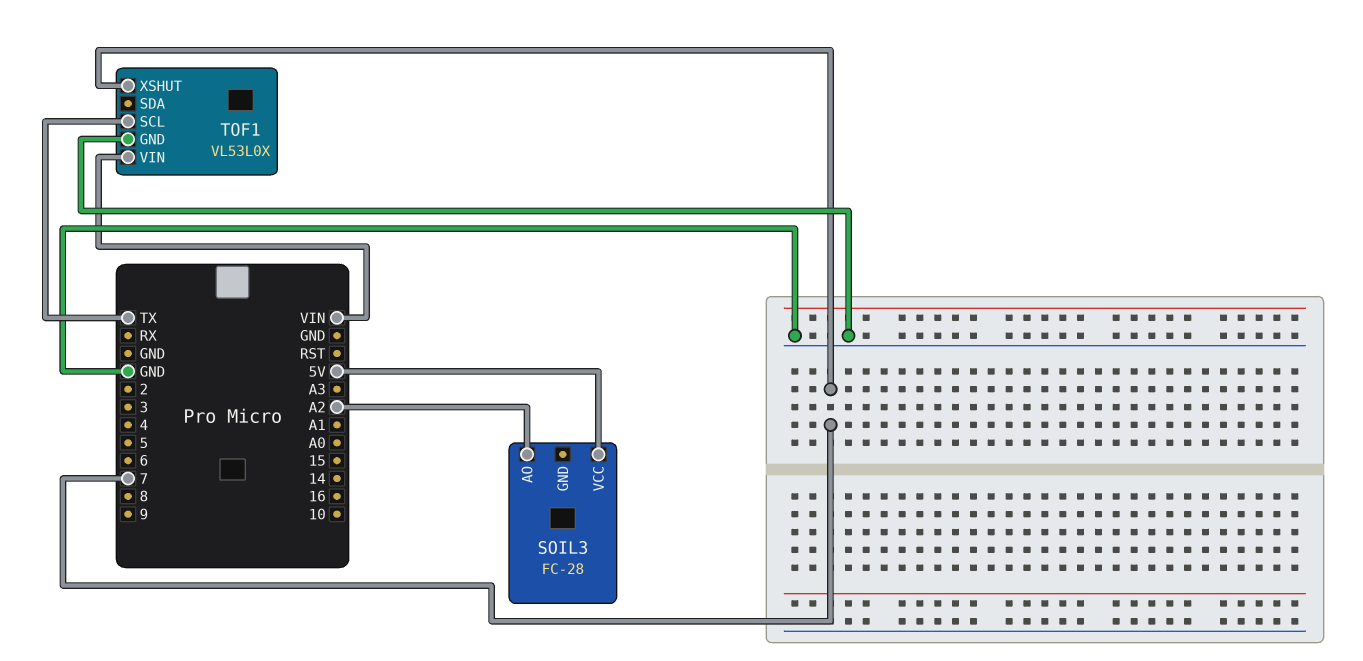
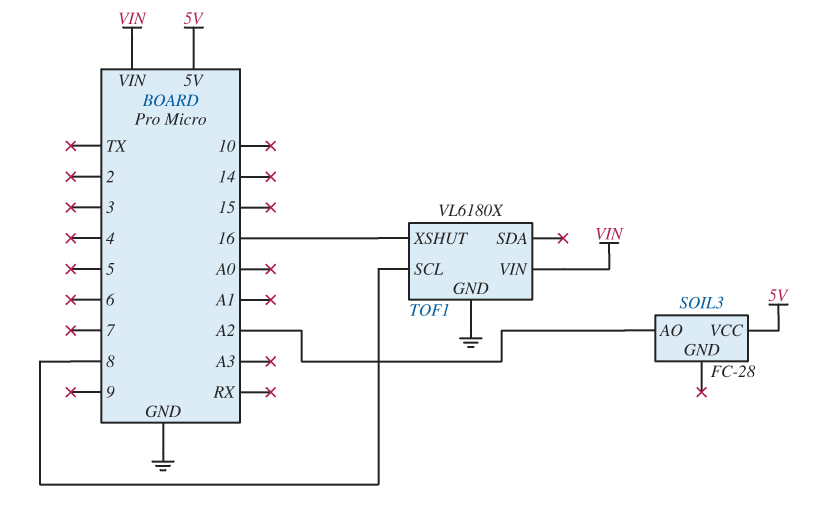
TOF1: VL53L0X -> VL6180X
TOF1 pin SCL: TX -> 8
TOF1 pin XSHUT: 7 -> 16

